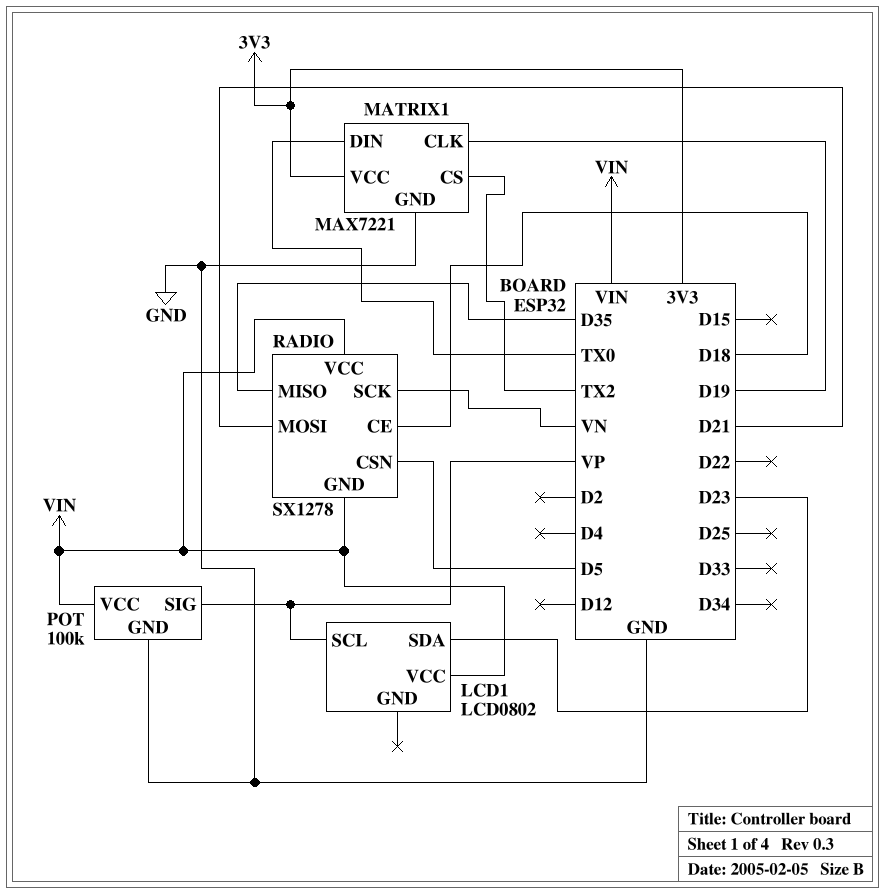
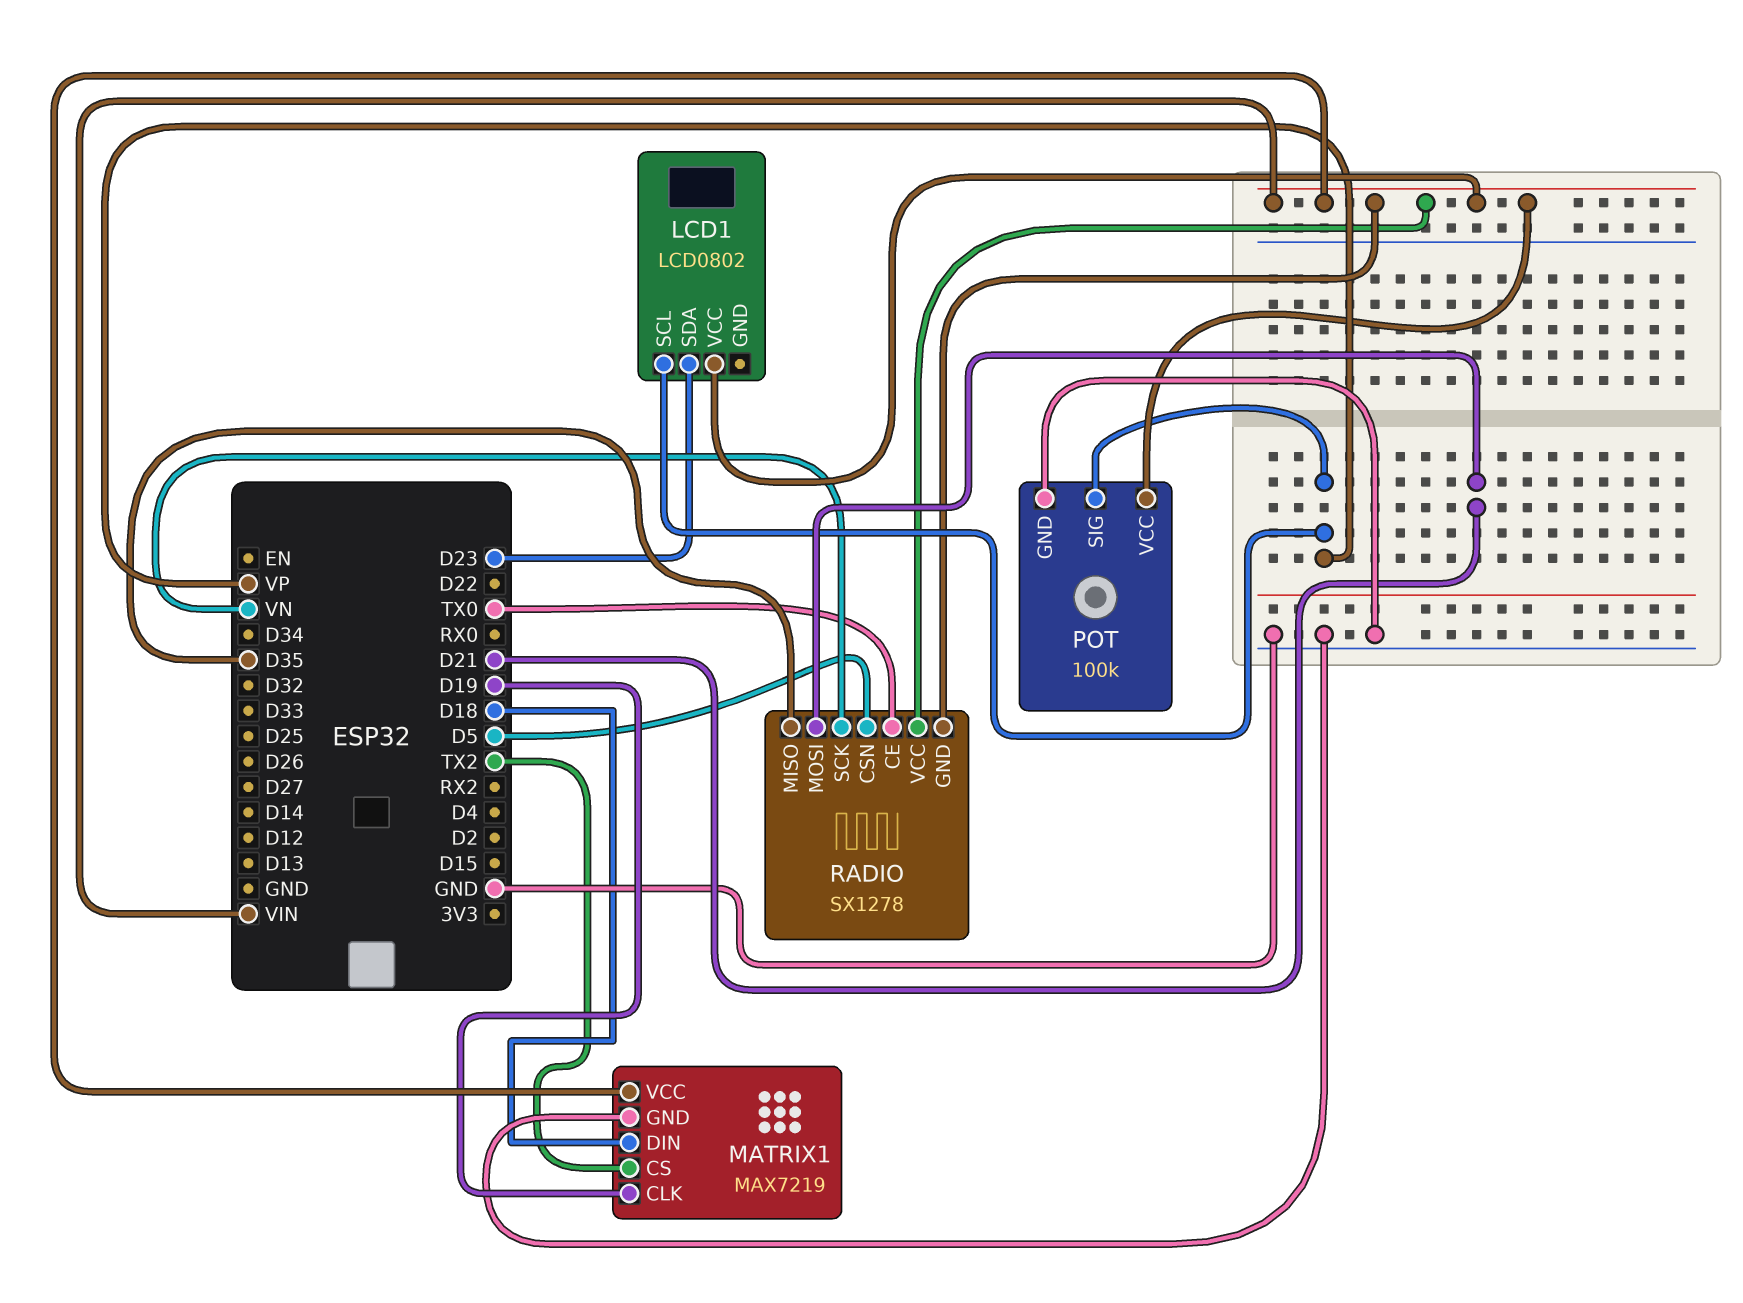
MATRIX1: MAX7221 -> MAX7219
MATRIX1 pin DIN: TX0 -> D18
MATRIX1 pin VCC: 3V3 -> VIN
RADIO pin CE: D18 -> TX0

